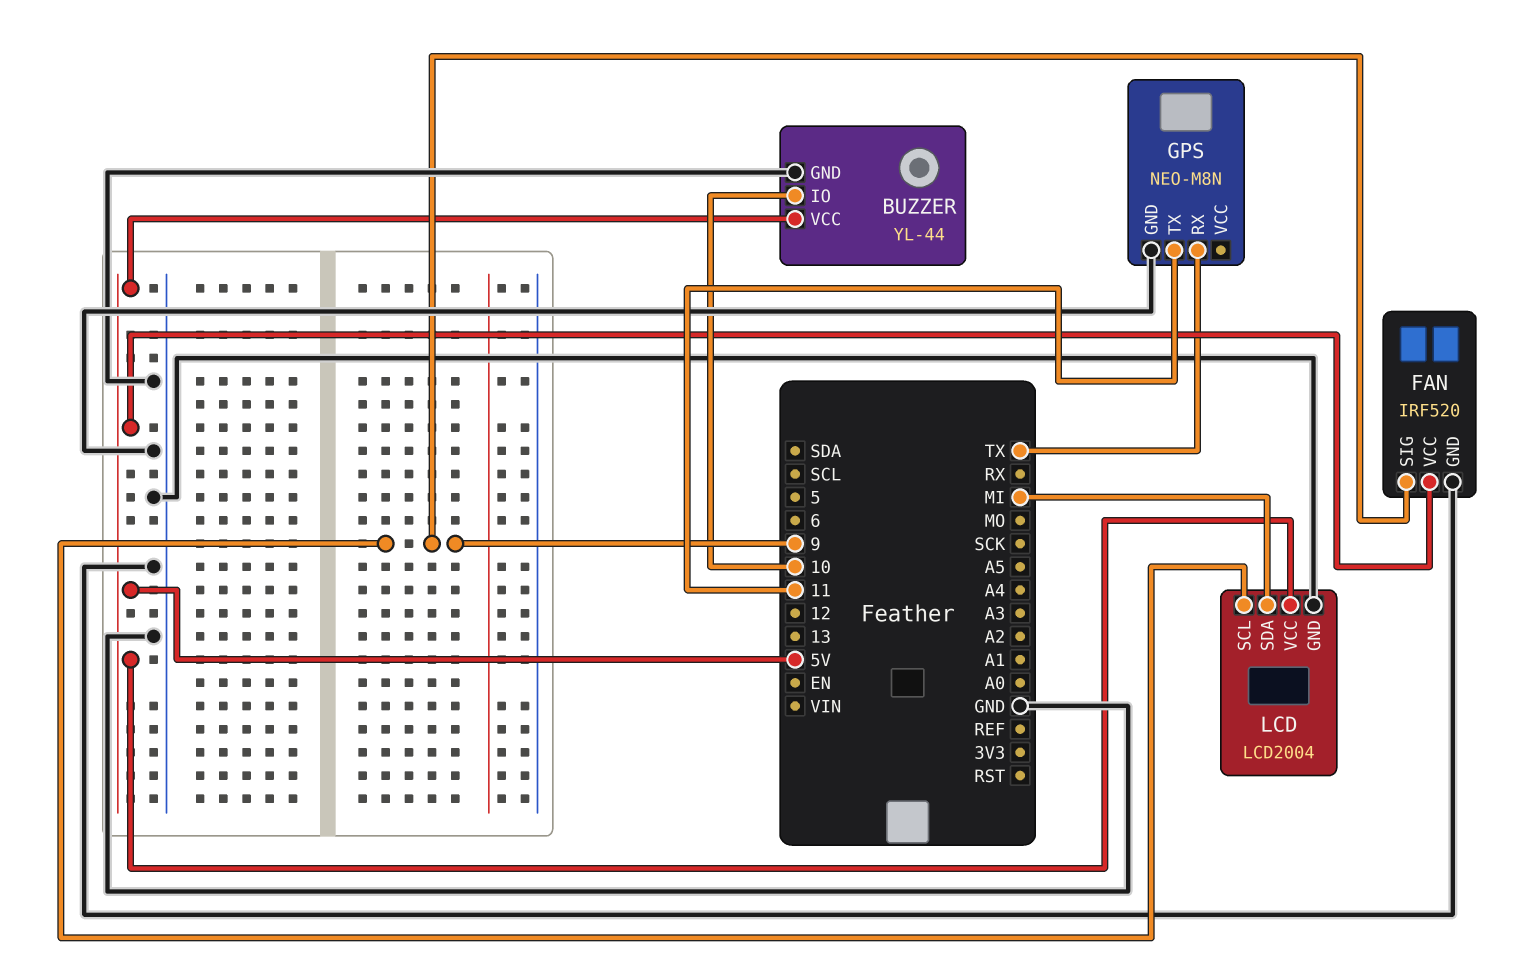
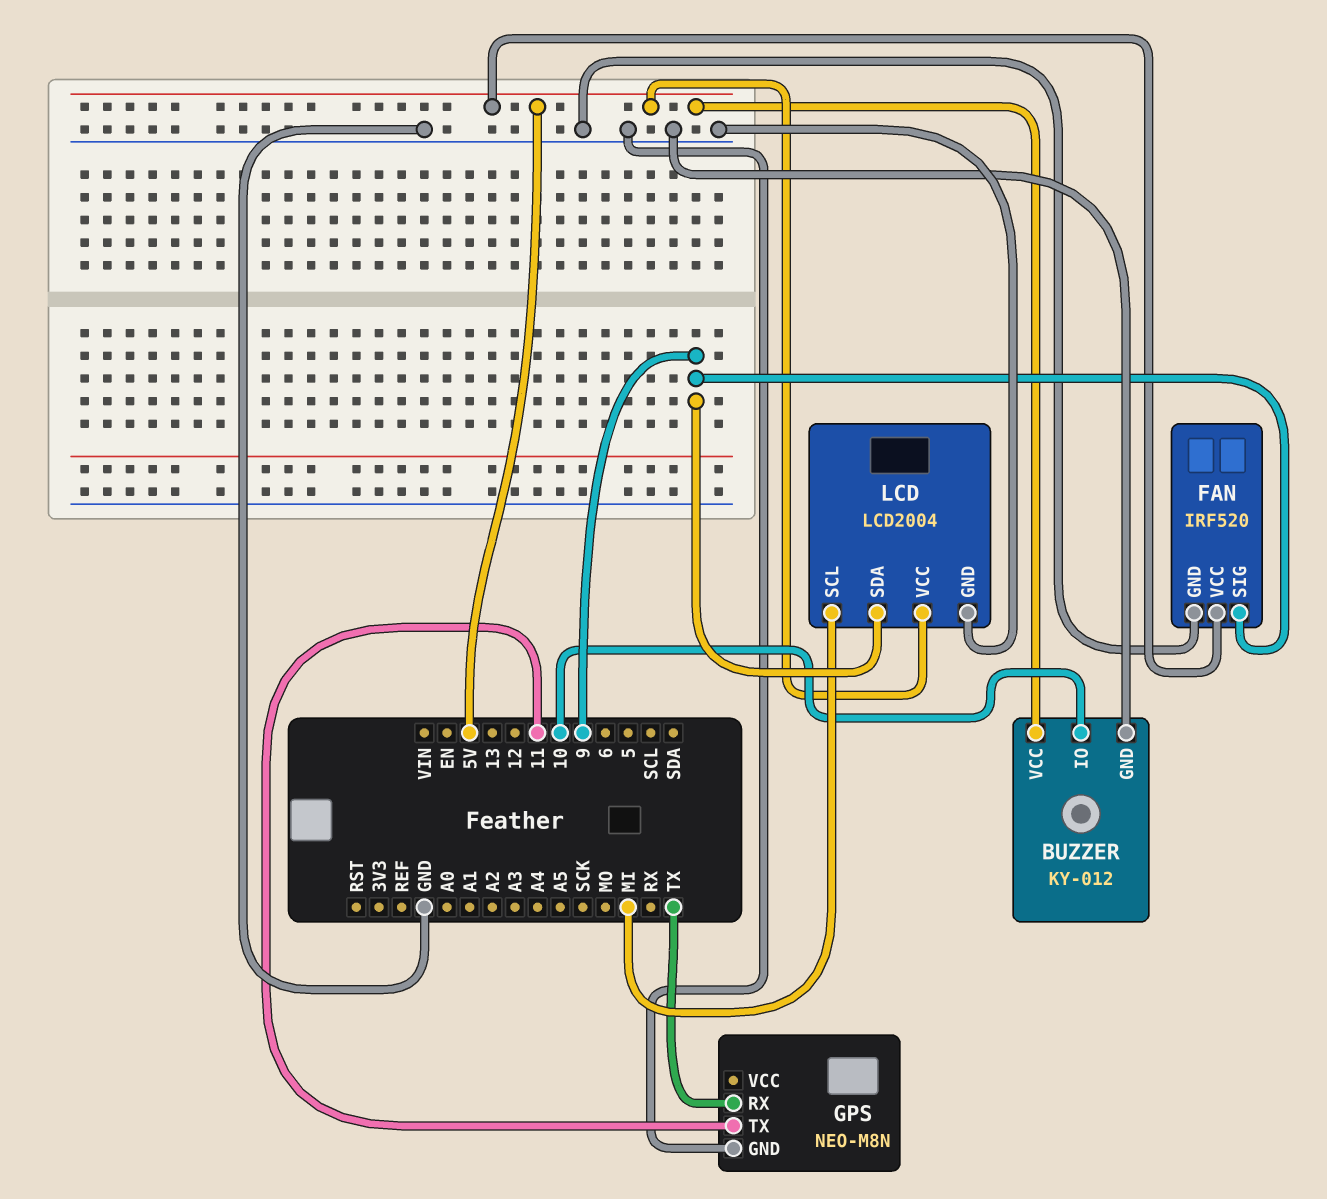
BUZZER: YL-44 -> KY-012
LCD pin SCL: 9 -> MI
LCD pin SDA: MI -> 9

